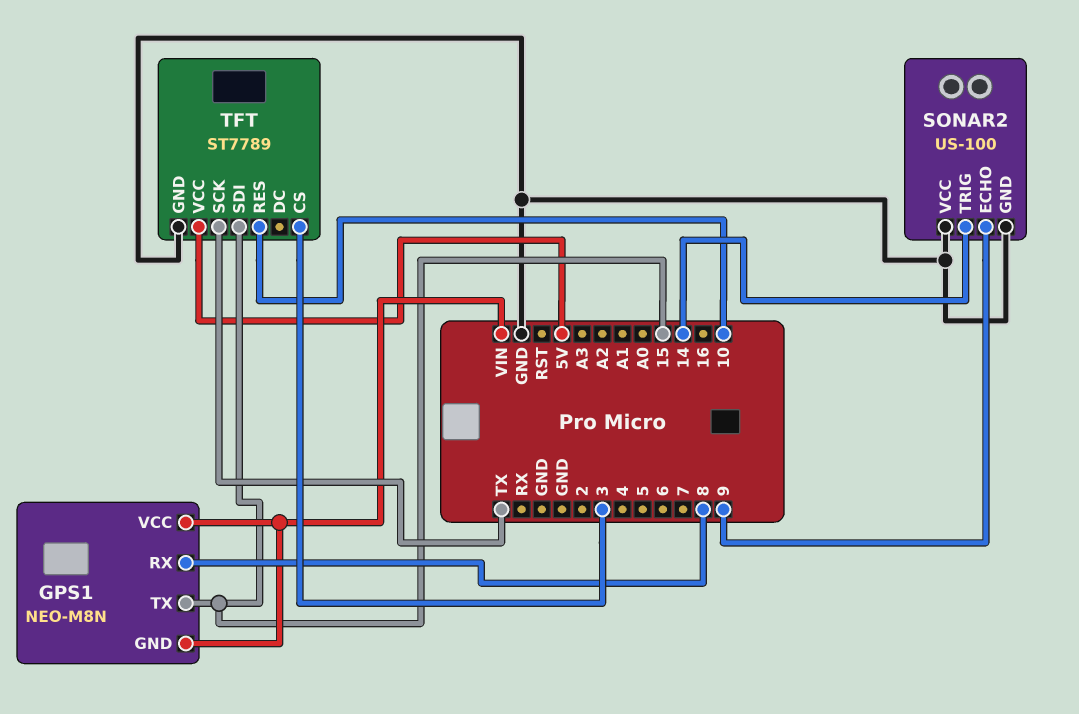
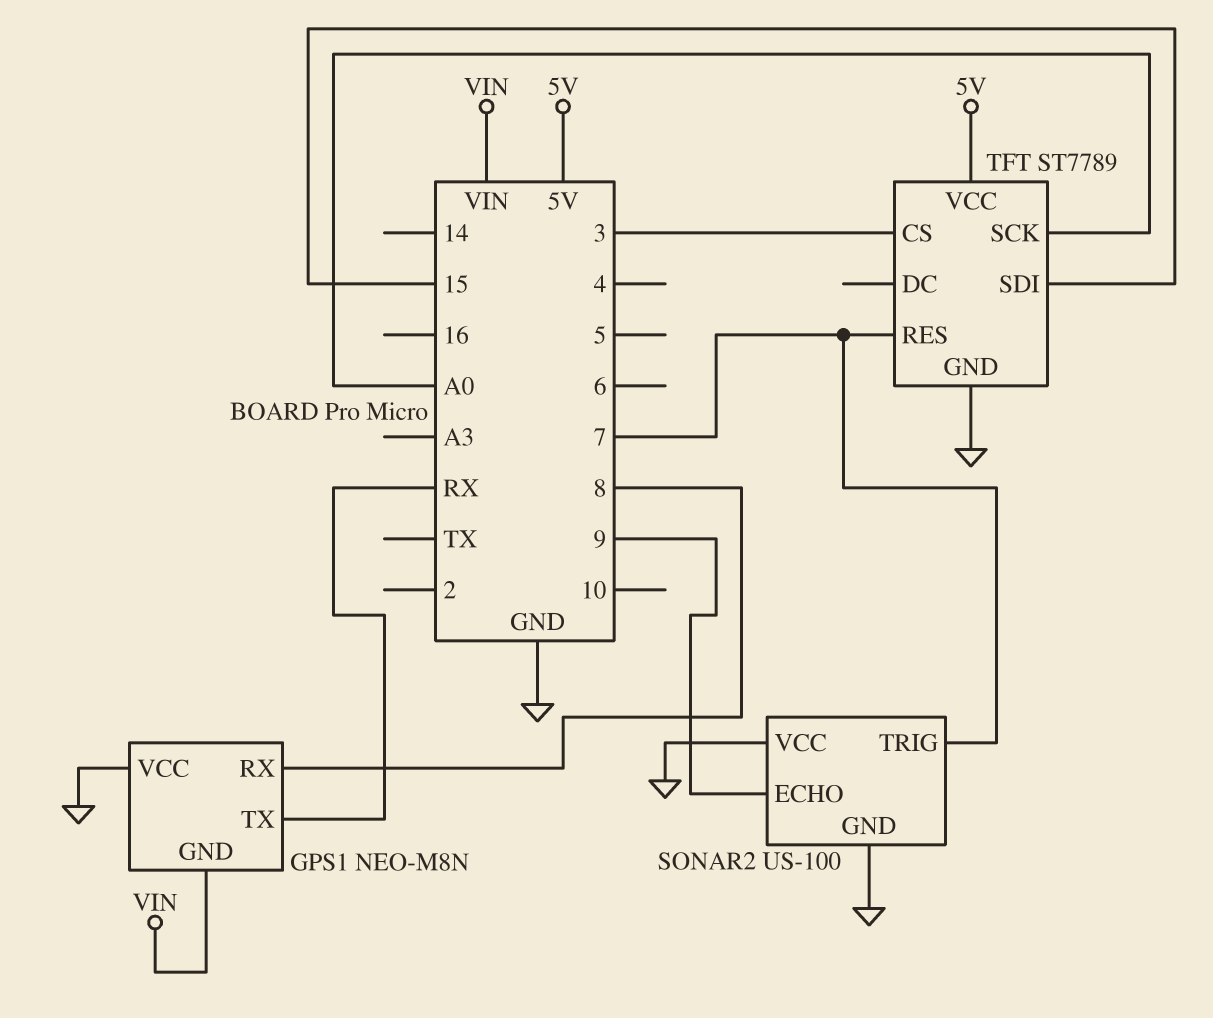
GPS1 pin TX: 15 -> RX
GPS1 pin VCC: VIN -> GND
SONAR2 pin TRIG: 14 -> 7
TFT pin RES: 10 -> 7
TFT pin SCK: TX -> A0

